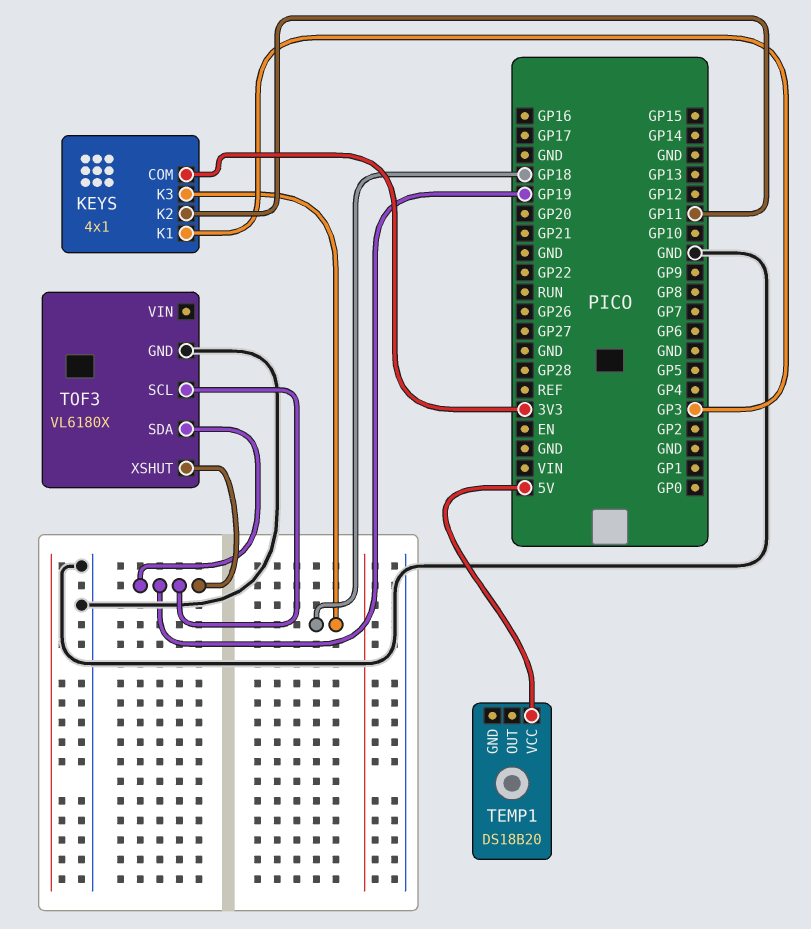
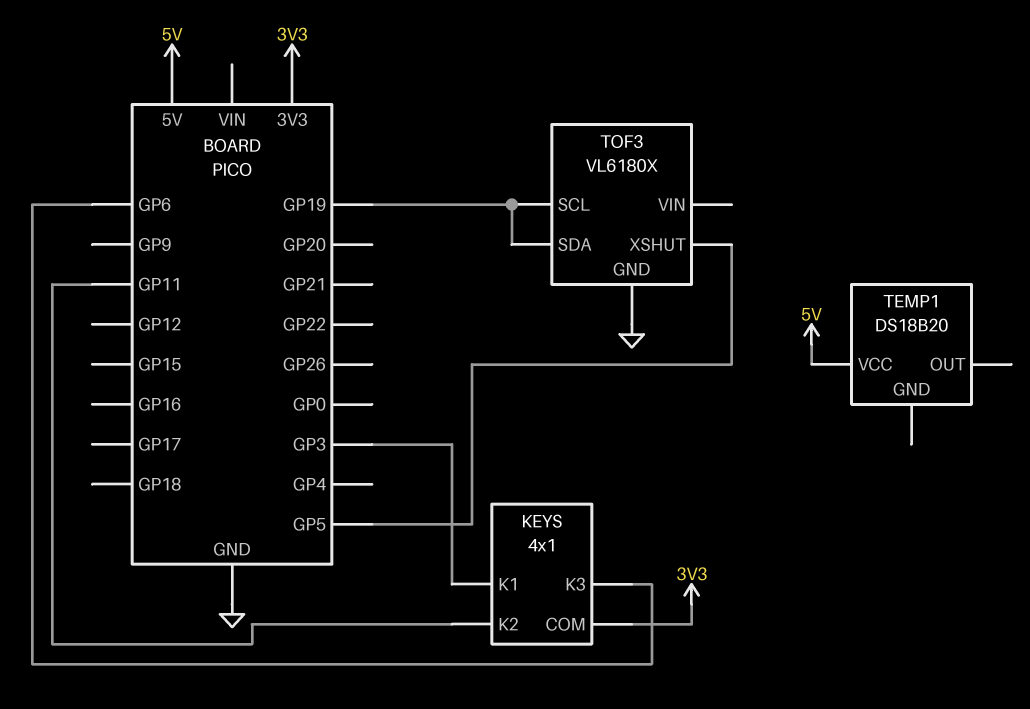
KEYS pin K3: GP18 -> GP6
TOF3 pin XSHUT: GP19 -> GP5

